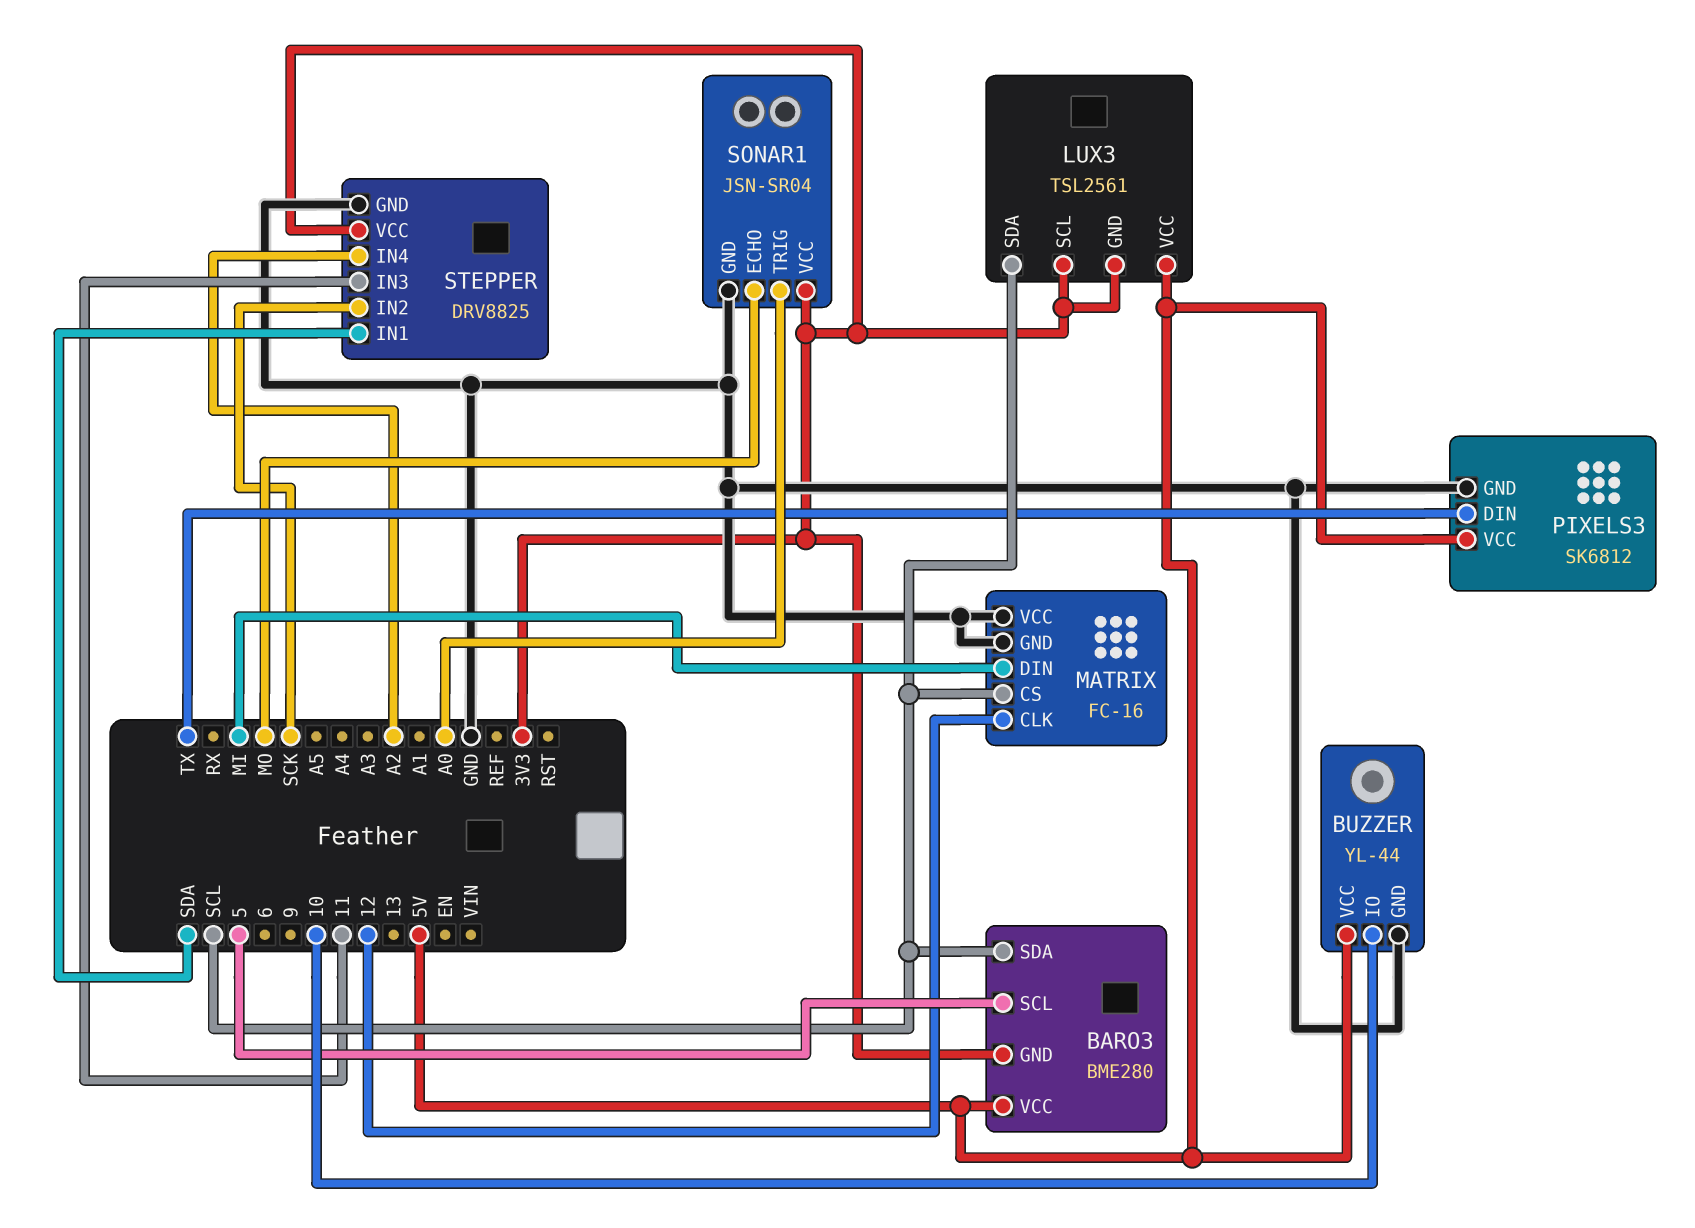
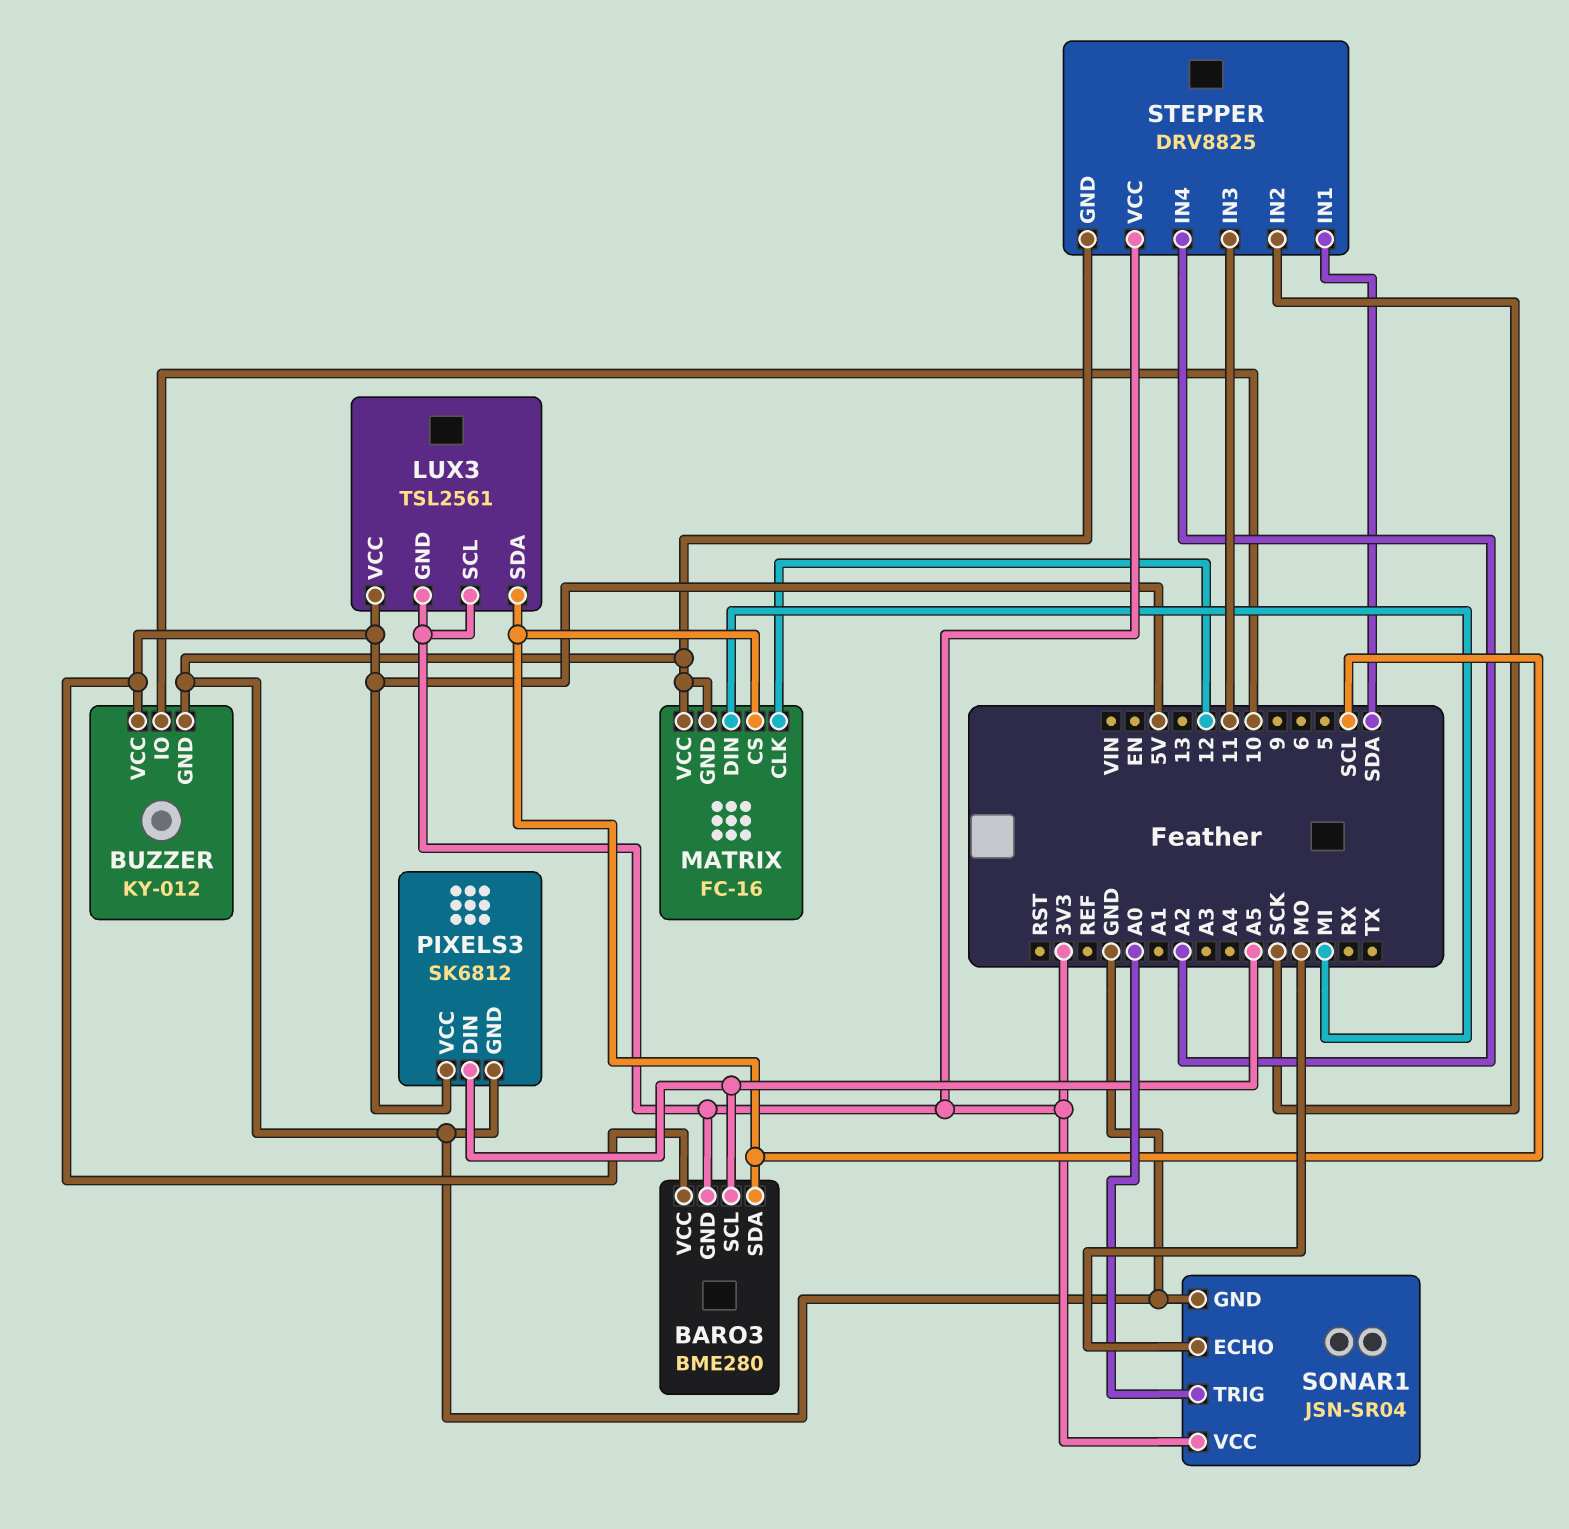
BARO3 pin SCL: 5 -> A5
BUZZER: YL-44 -> KY-012
PIXELS3 pin DIN: TX -> A5

